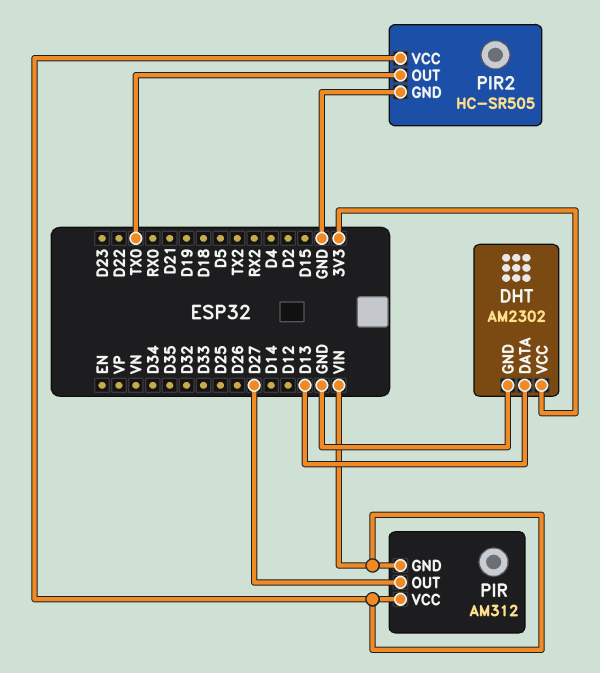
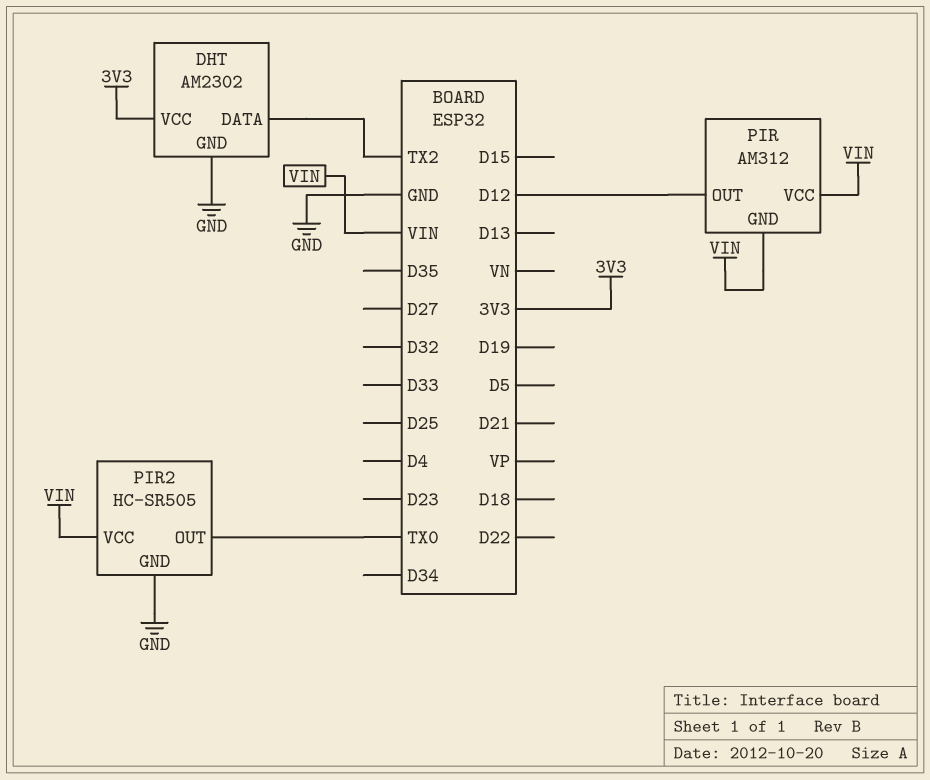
DHT pin DATA: D13 -> TX2
PIR pin OUT: D27 -> D12

